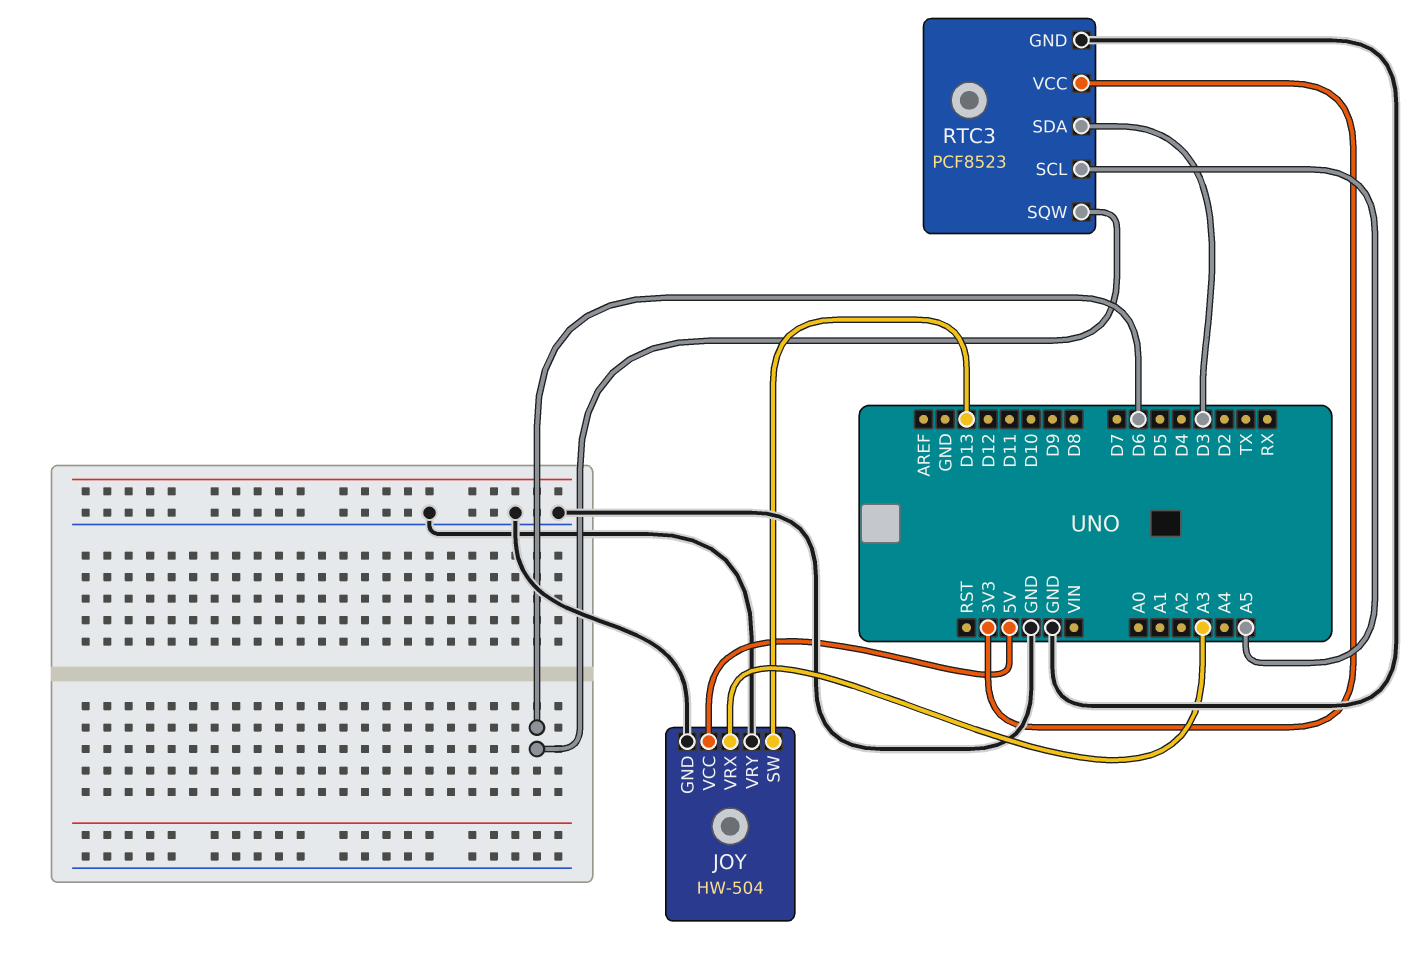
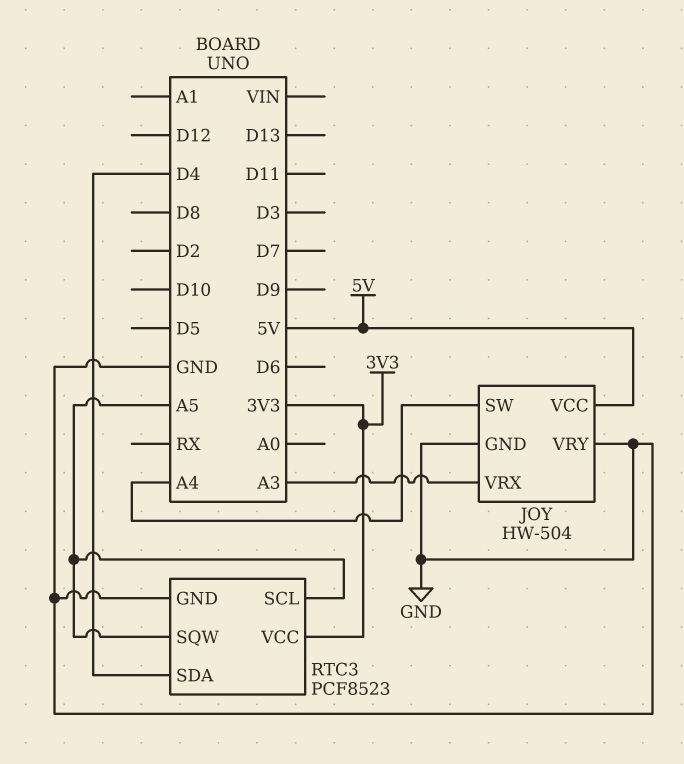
JOY pin SW: D13 -> A4
RTC3 pin SDA: D3 -> D4
RTC3 pin SQW: D6 -> A5

